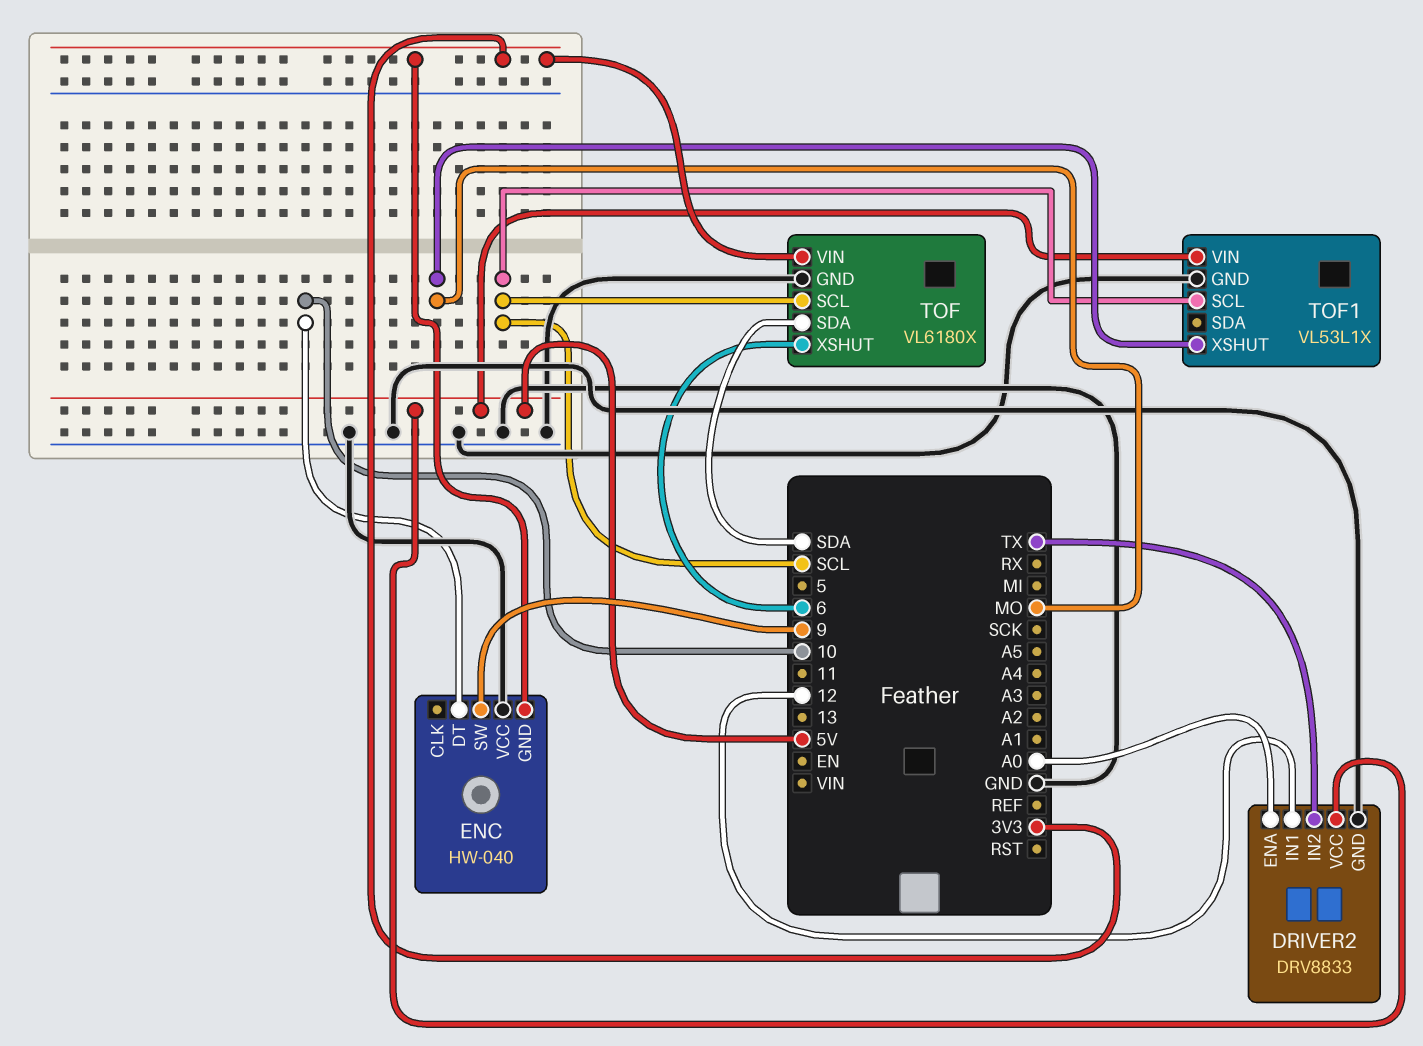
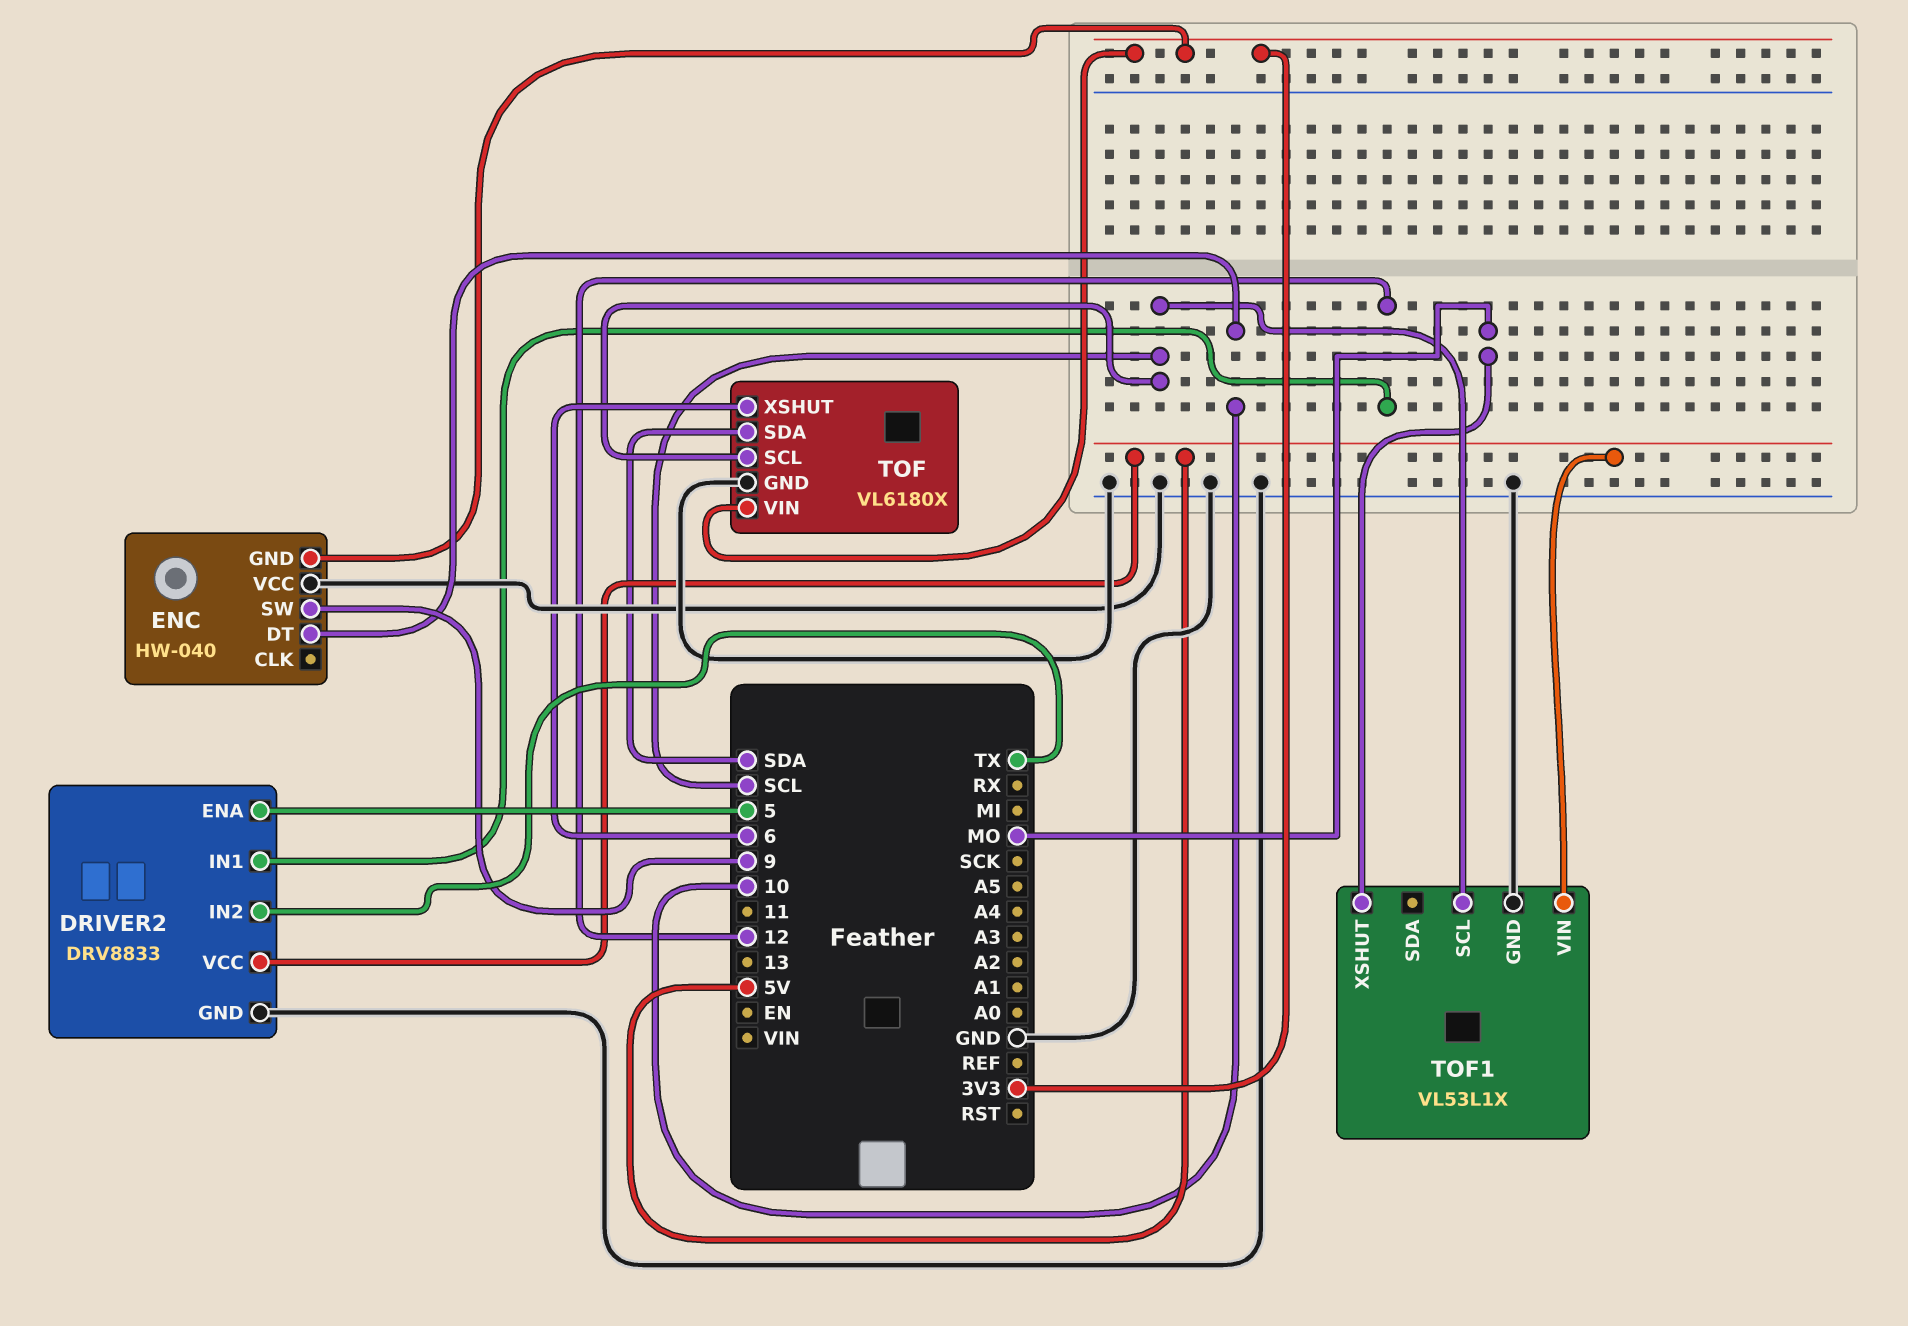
DRIVER2 pin ENA: A0 -> 5

